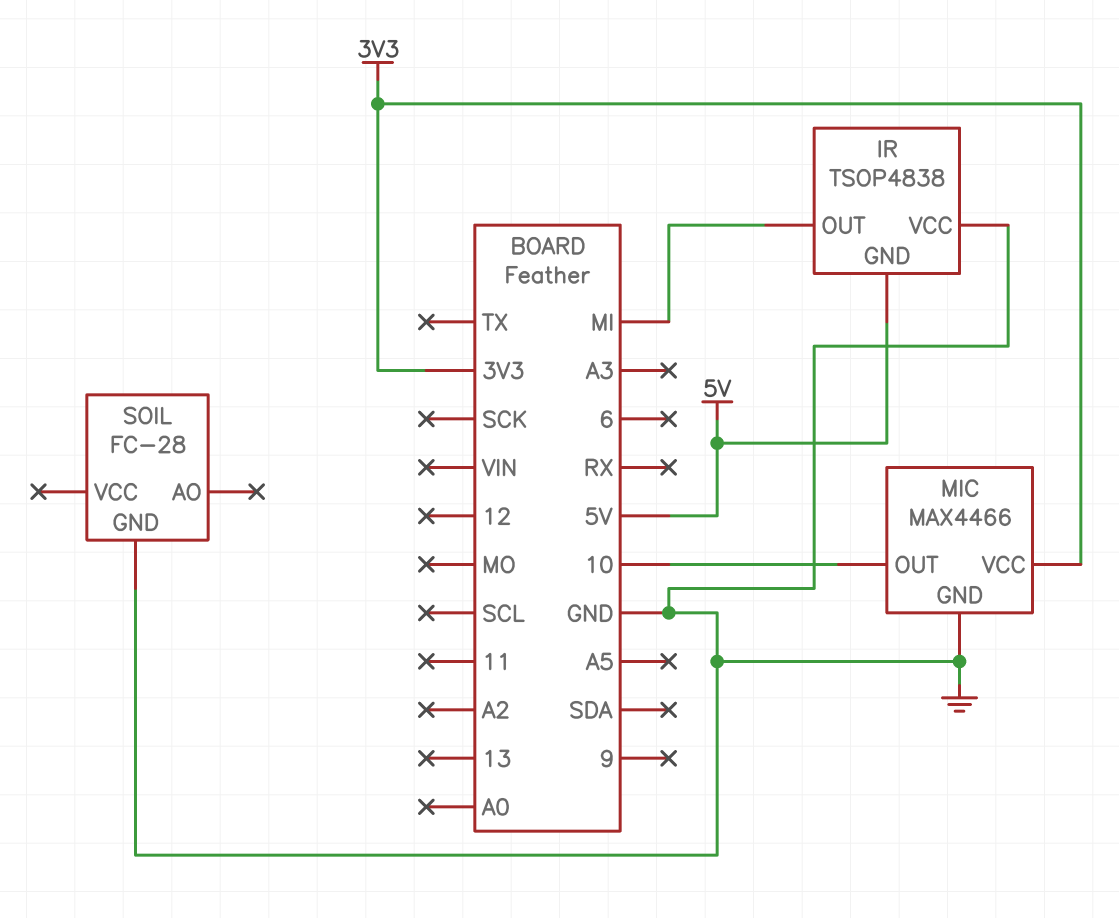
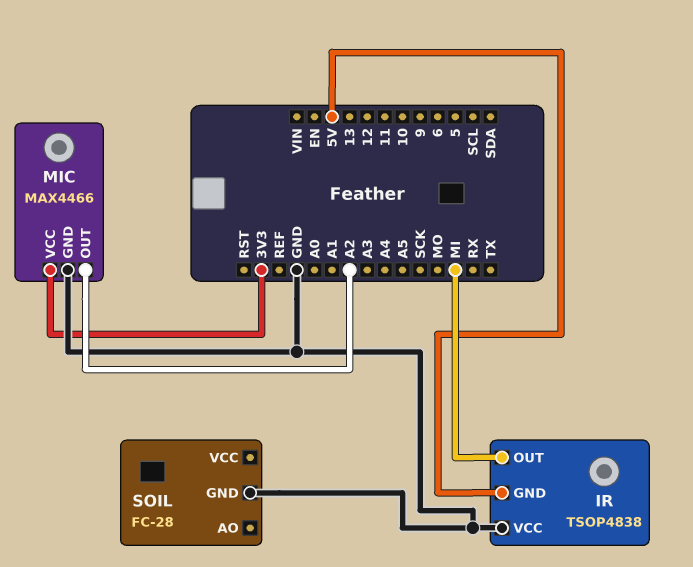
MIC pin OUT: 10 -> A2

